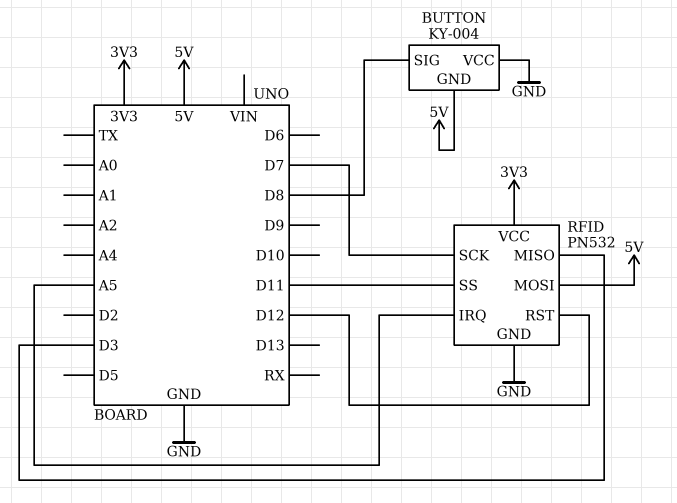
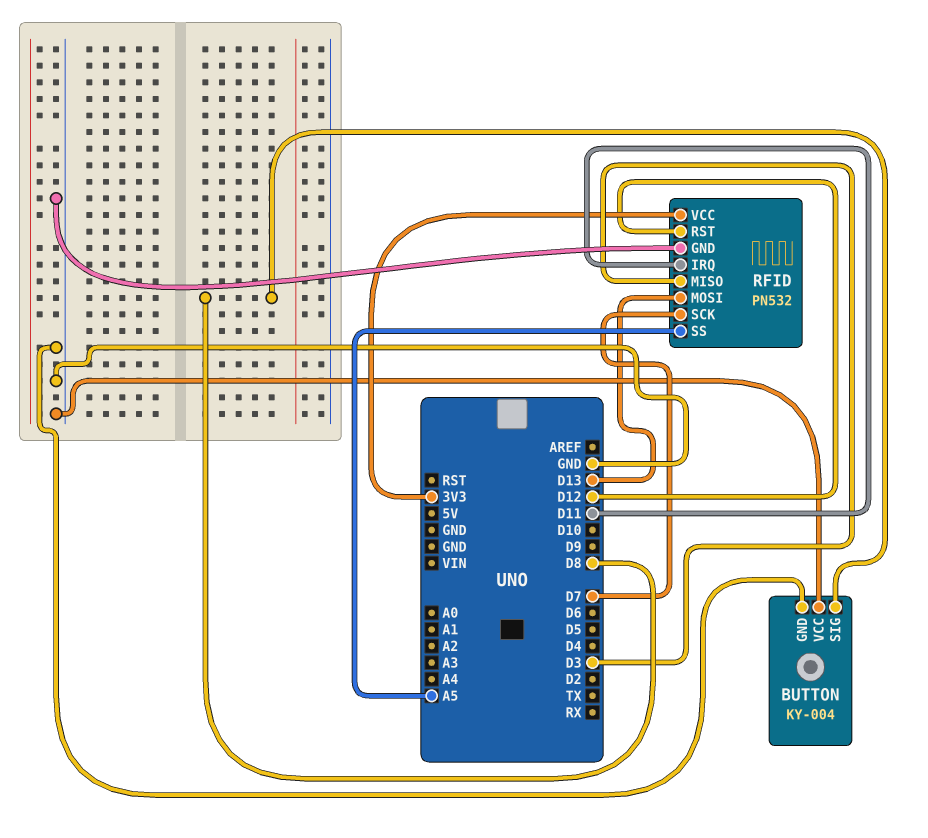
BUTTON pin GND: 5V -> GND
RFID pin IRQ: A5 -> D11
RFID pin MOSI: 5V -> D13
RFID pin SS: D11 -> A5

